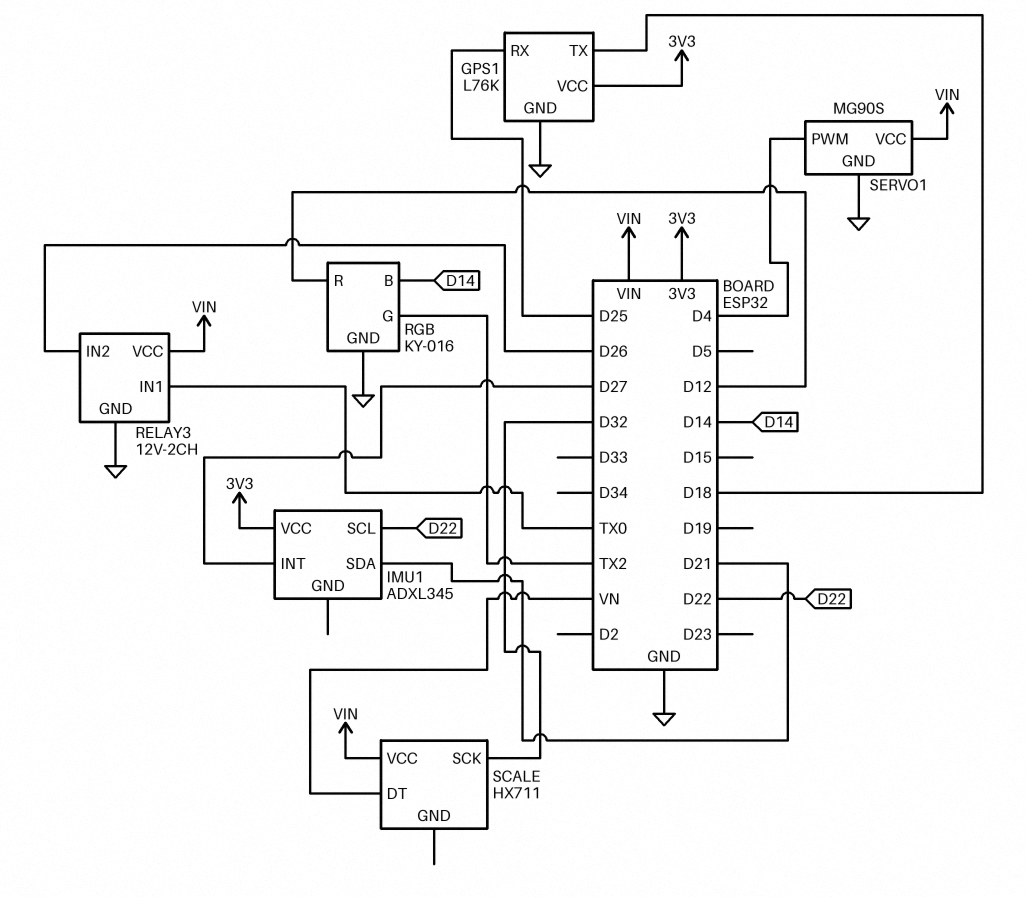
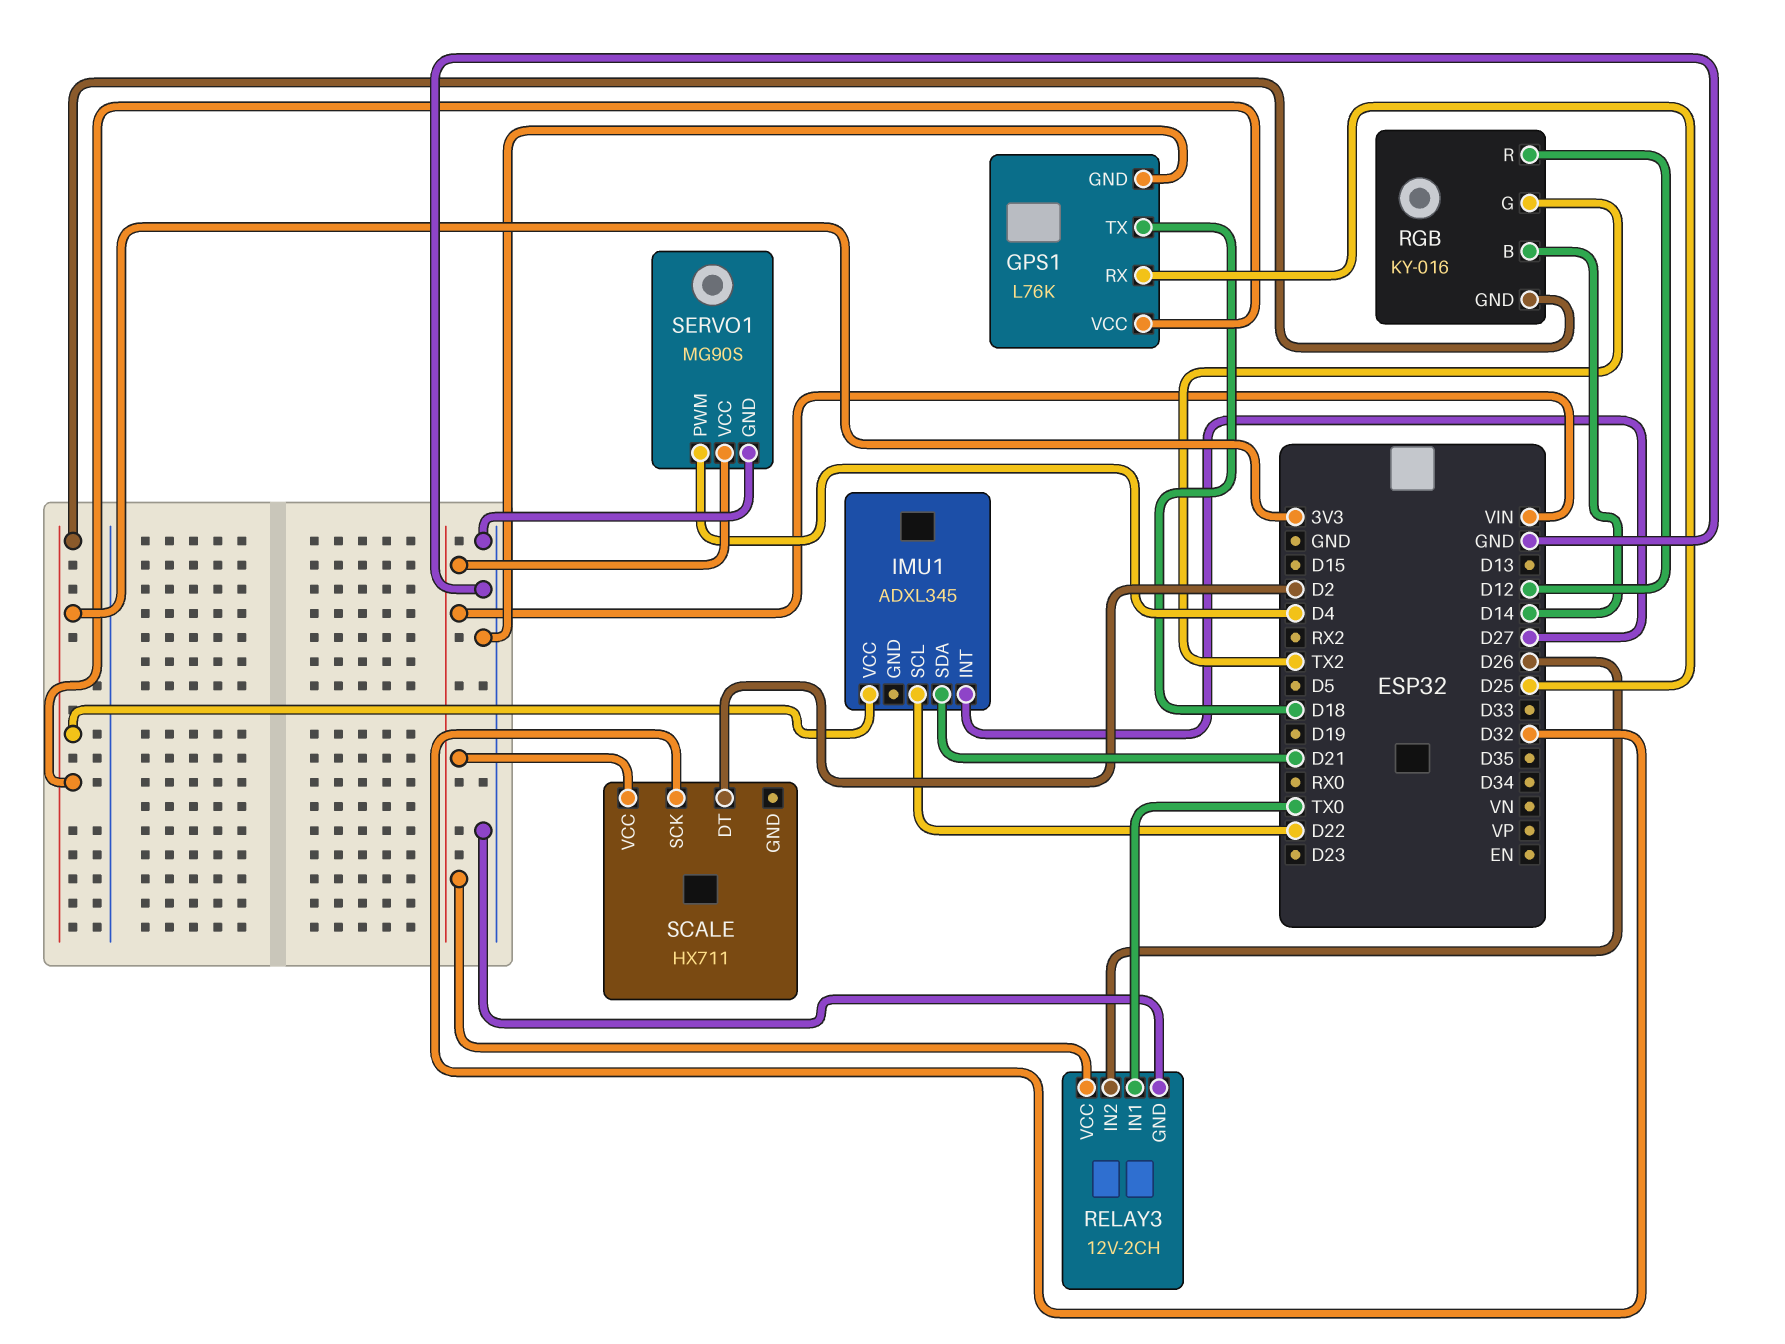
RGB pin GND: GND -> 3V3
SCALE pin DT: VN -> D2

